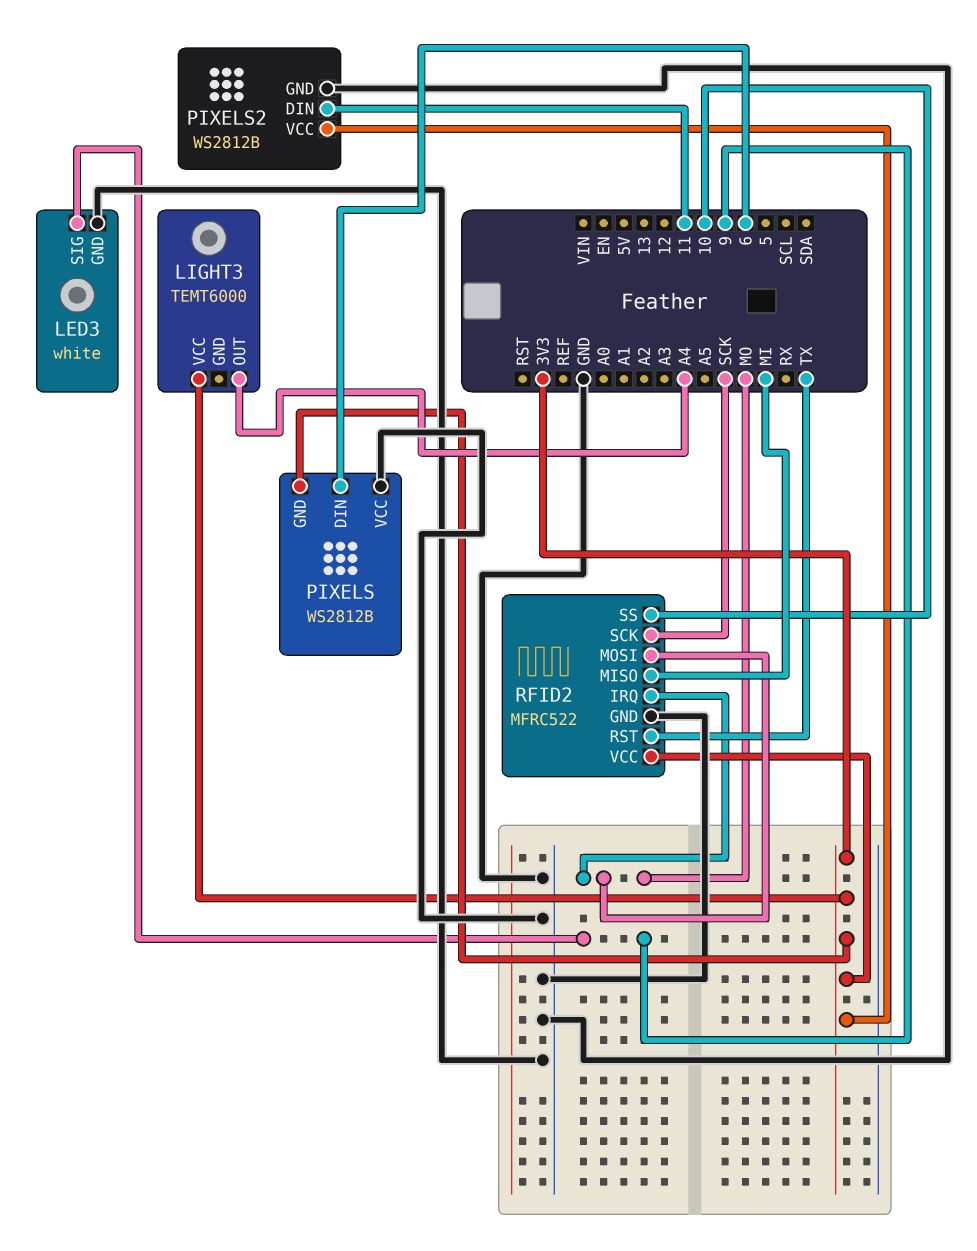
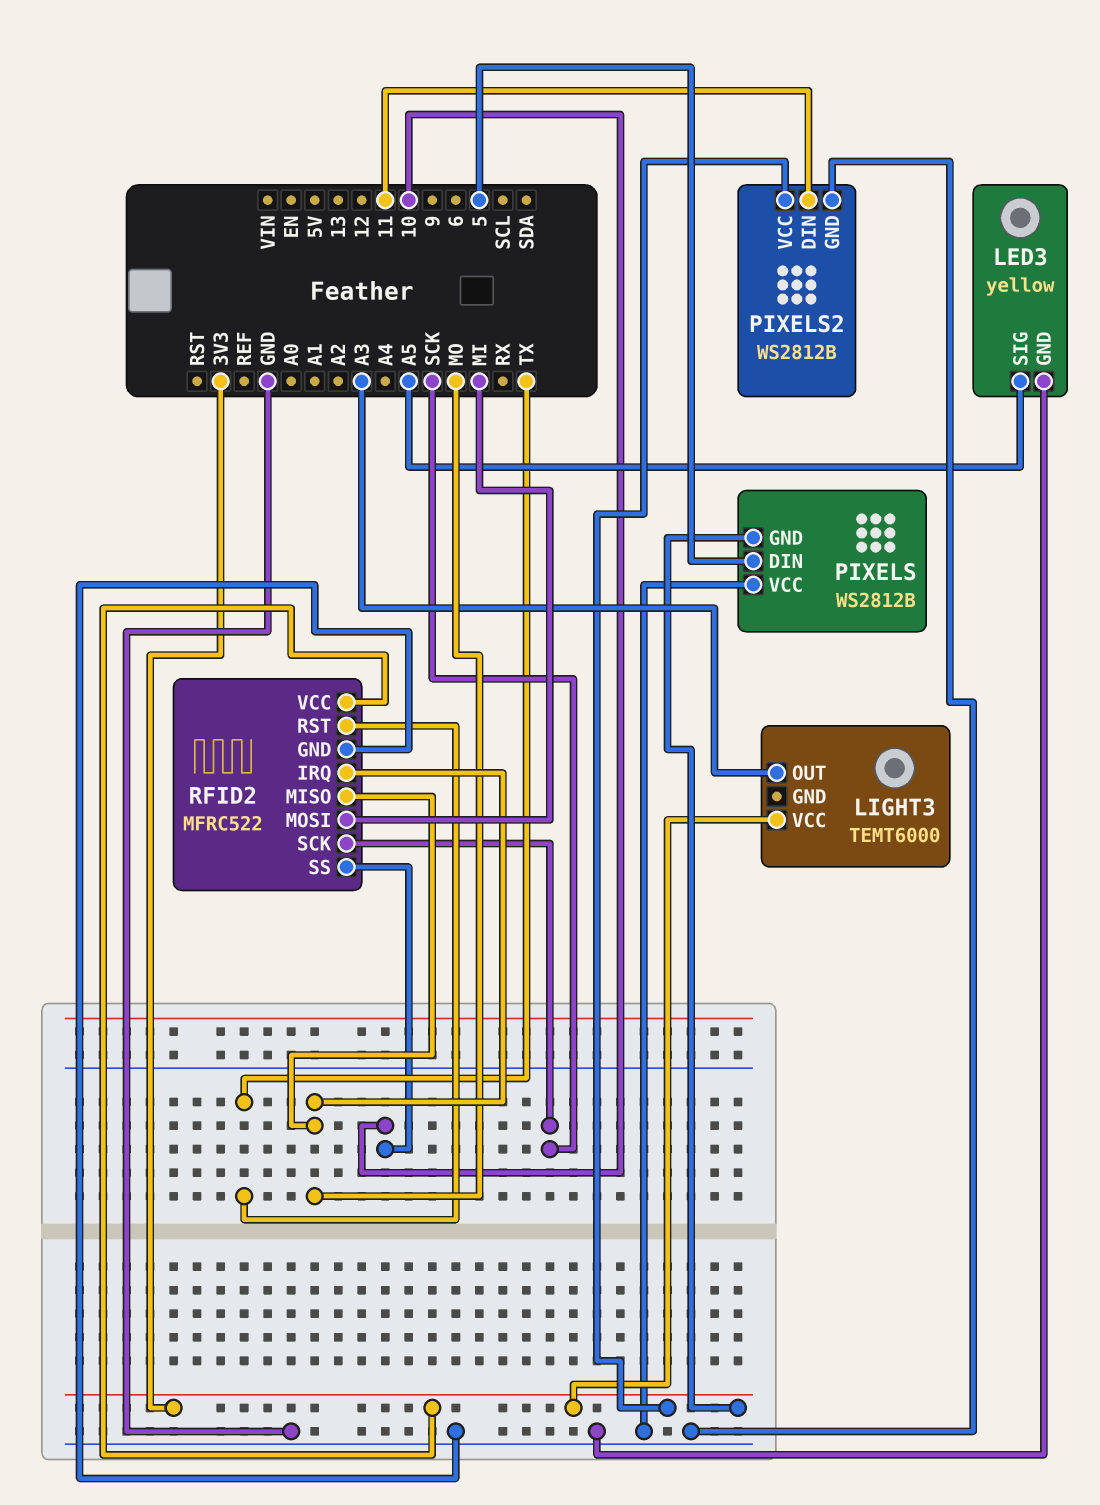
LED3: white -> yellow
LED3 pin SIG: 9 -> A5
LIGHT3 pin OUT: A4 -> A3
PIXELS pin DIN: 6 -> 5
RFID2 pin MISO: MI -> MO
RFID2 pin MOSI: MO -> MI

